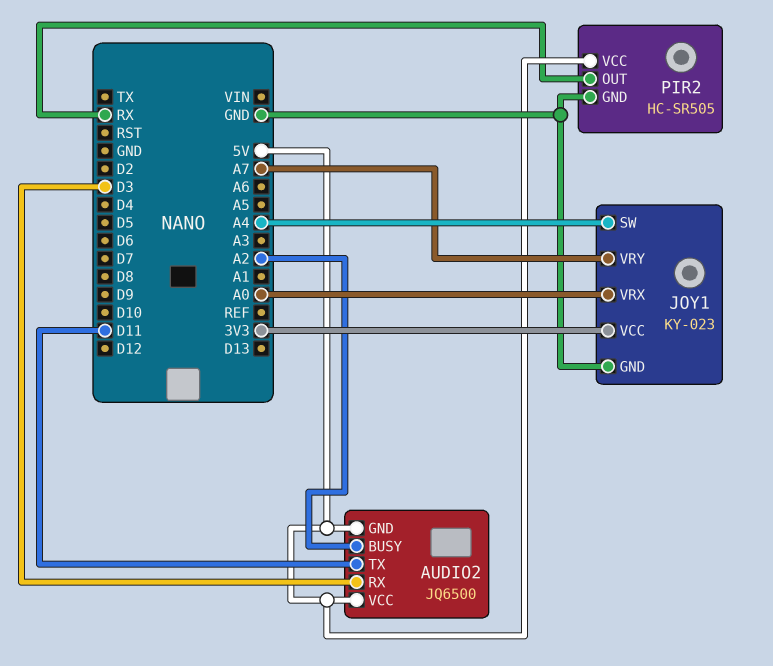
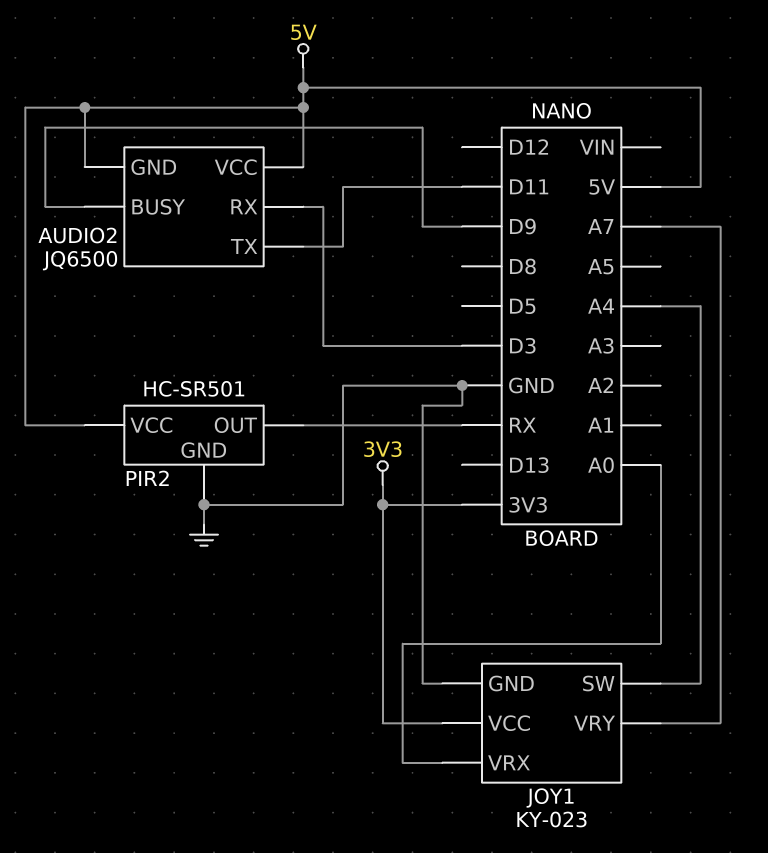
AUDIO2 pin BUSY: A2 -> D9
PIR2: HC-SR505 -> HC-SR501

